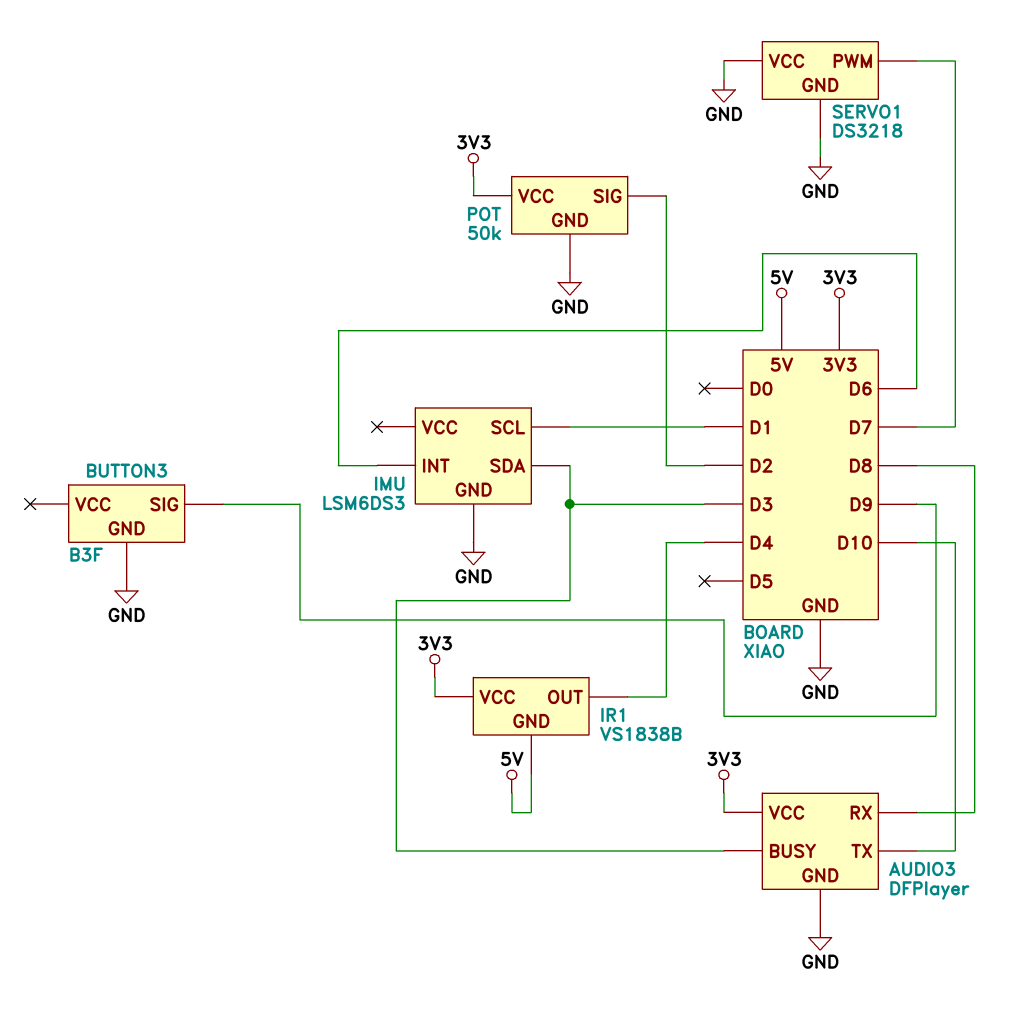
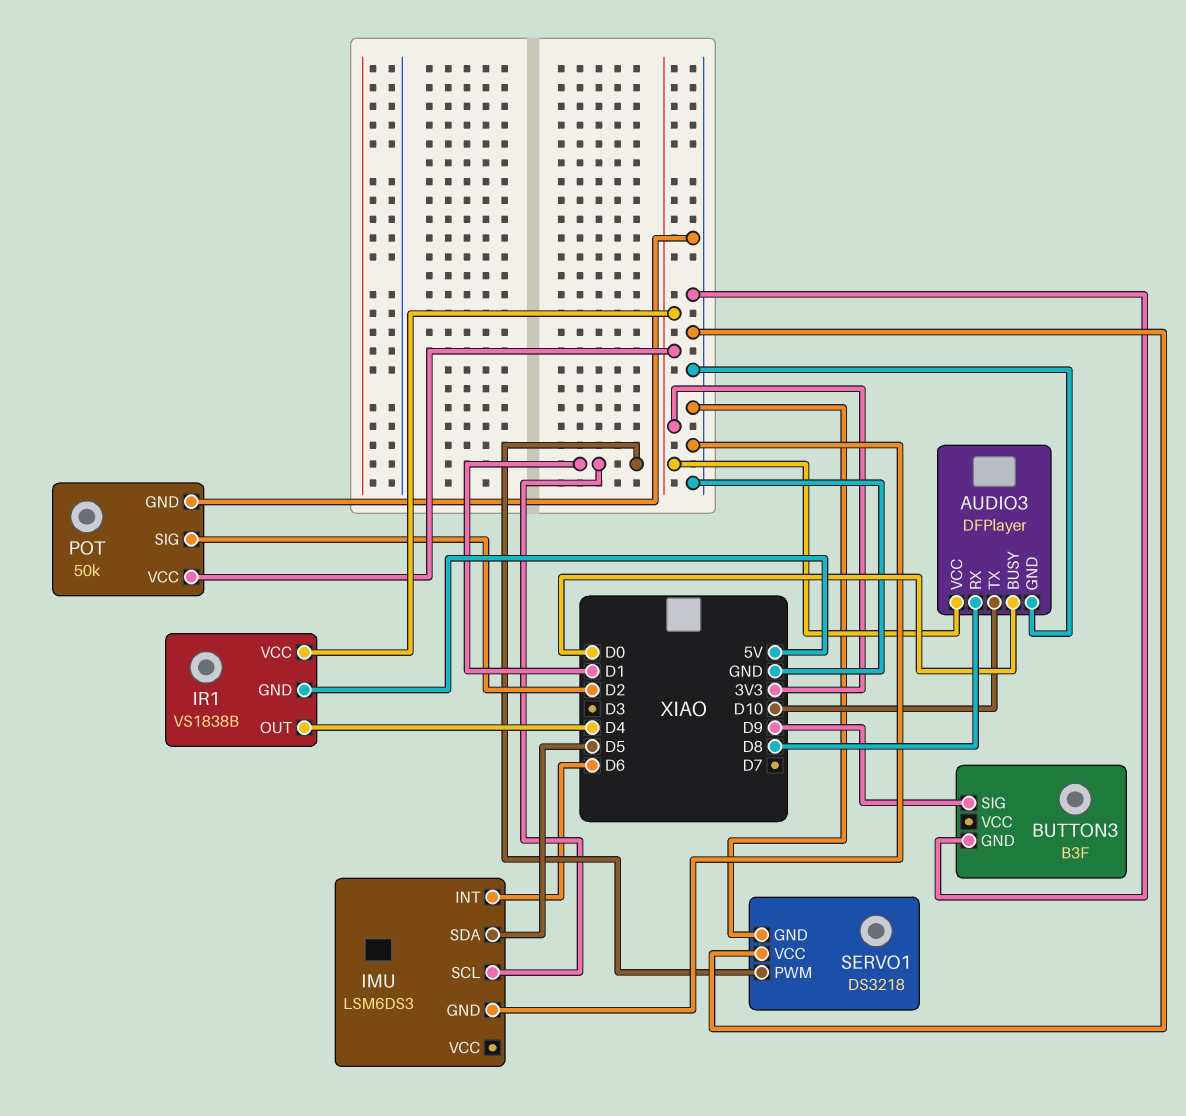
AUDIO3 pin BUSY: D3 -> D0
IMU pin SDA: D3 -> D5
SERVO1 pin PWM: D7 -> D1

